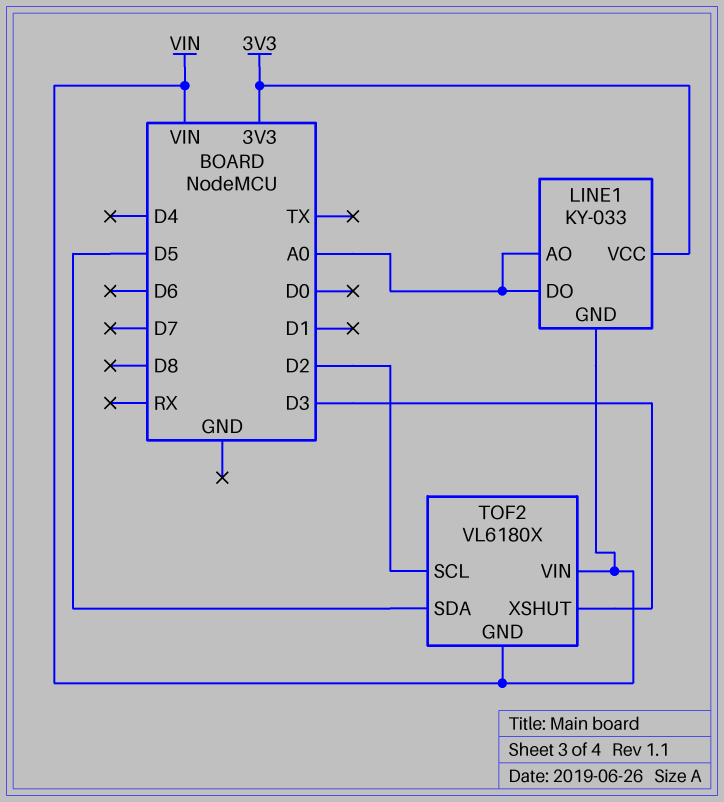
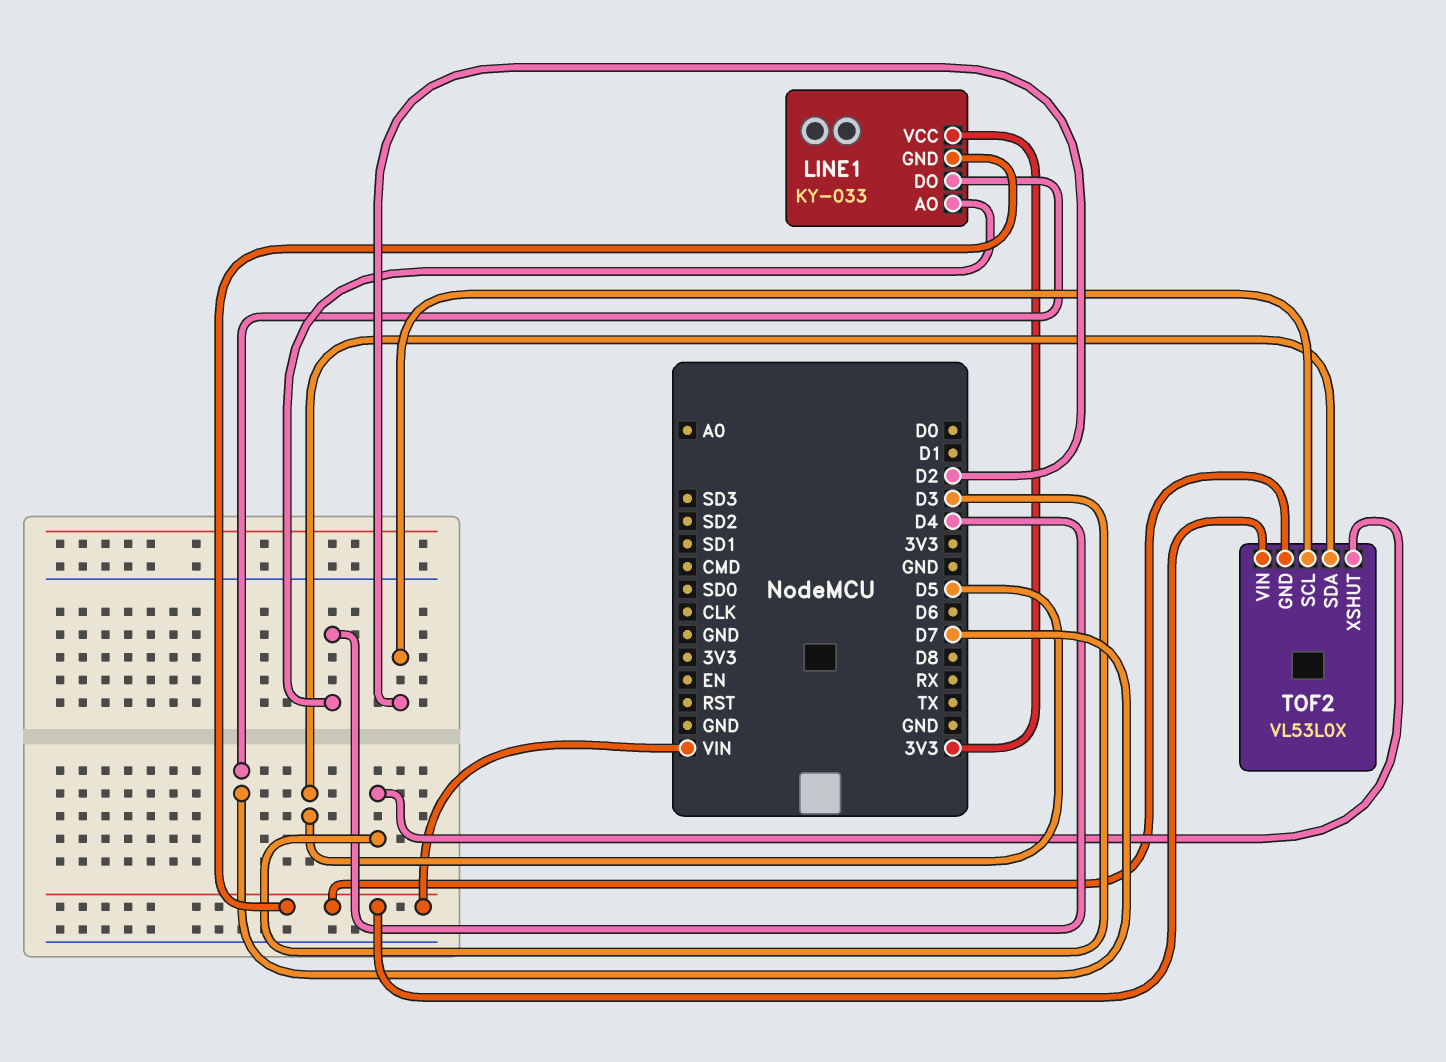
LINE1 pin AO: A0 -> D4
LINE1 pin DO: A0 -> D7
TOF2: VL6180X -> VL53L0X

